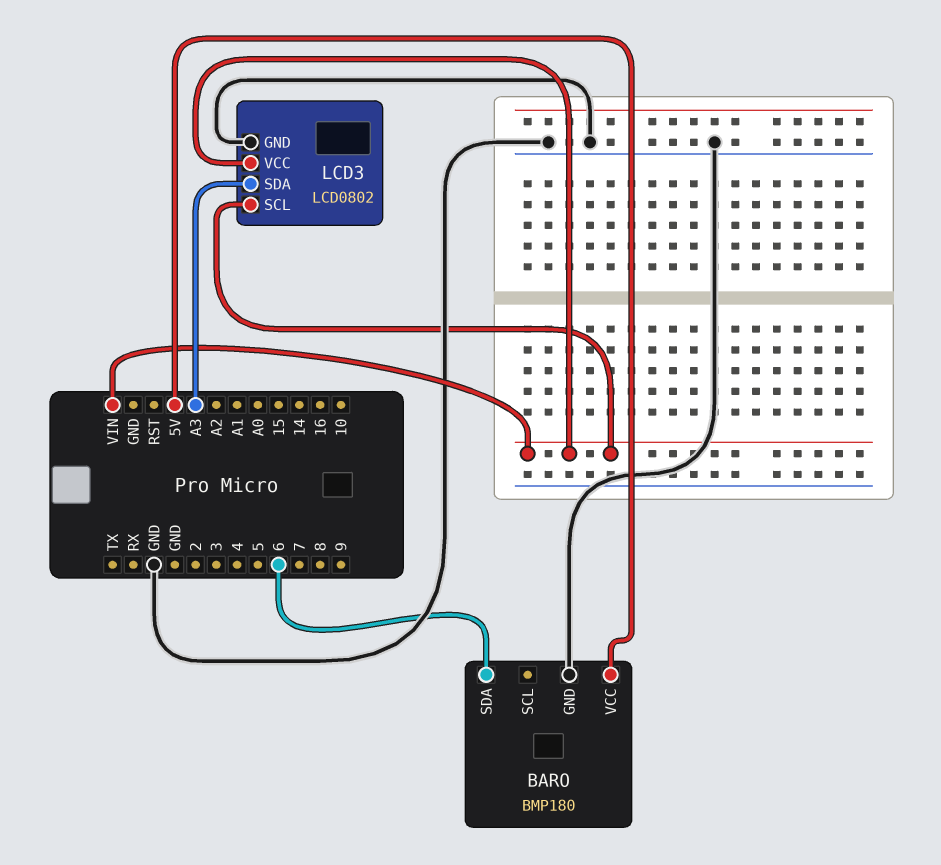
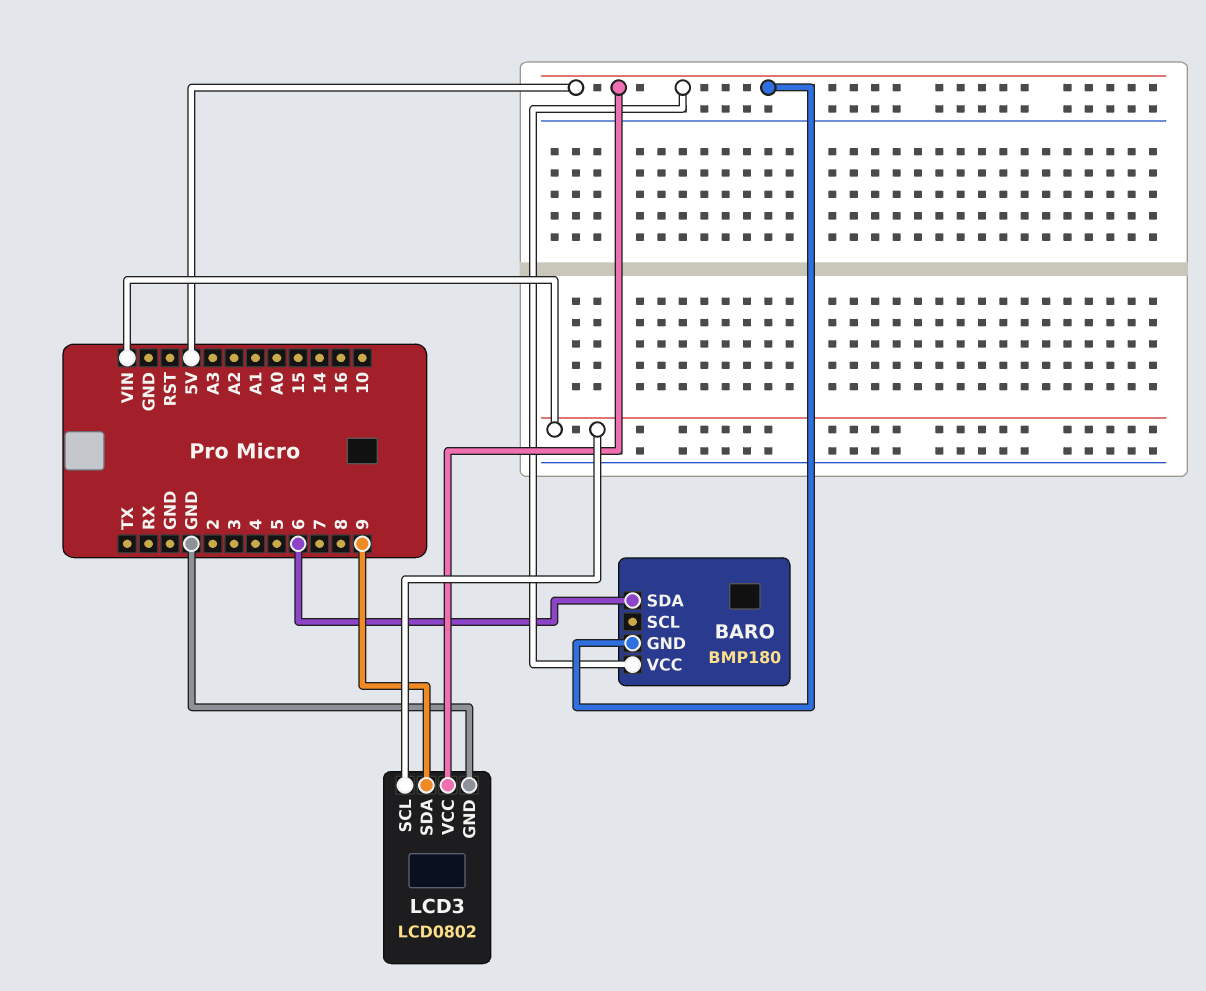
BARO pin GND: GND -> 5V
LCD3 pin SDA: A3 -> 9
LCD3 pin VCC: VIN -> 5V

